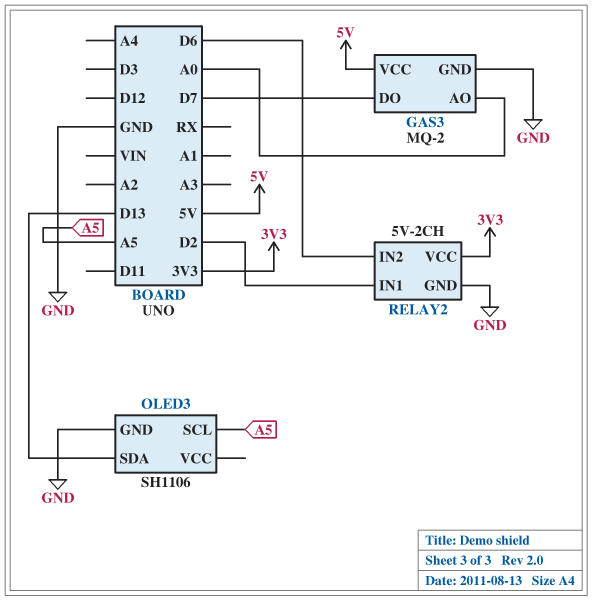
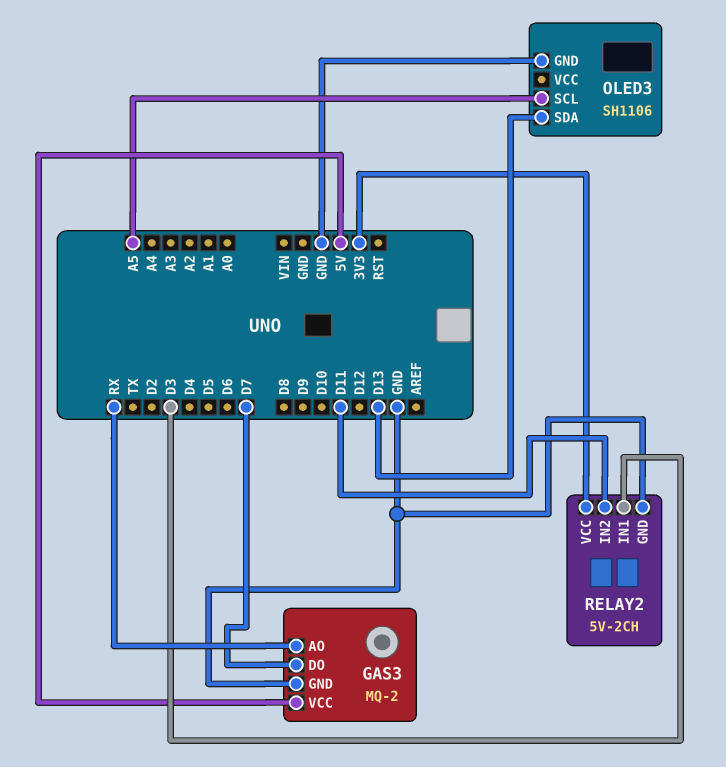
GAS3 pin AO: A0 -> RX
RELAY2 pin IN1: D2 -> D3
RELAY2 pin IN2: D6 -> D11

